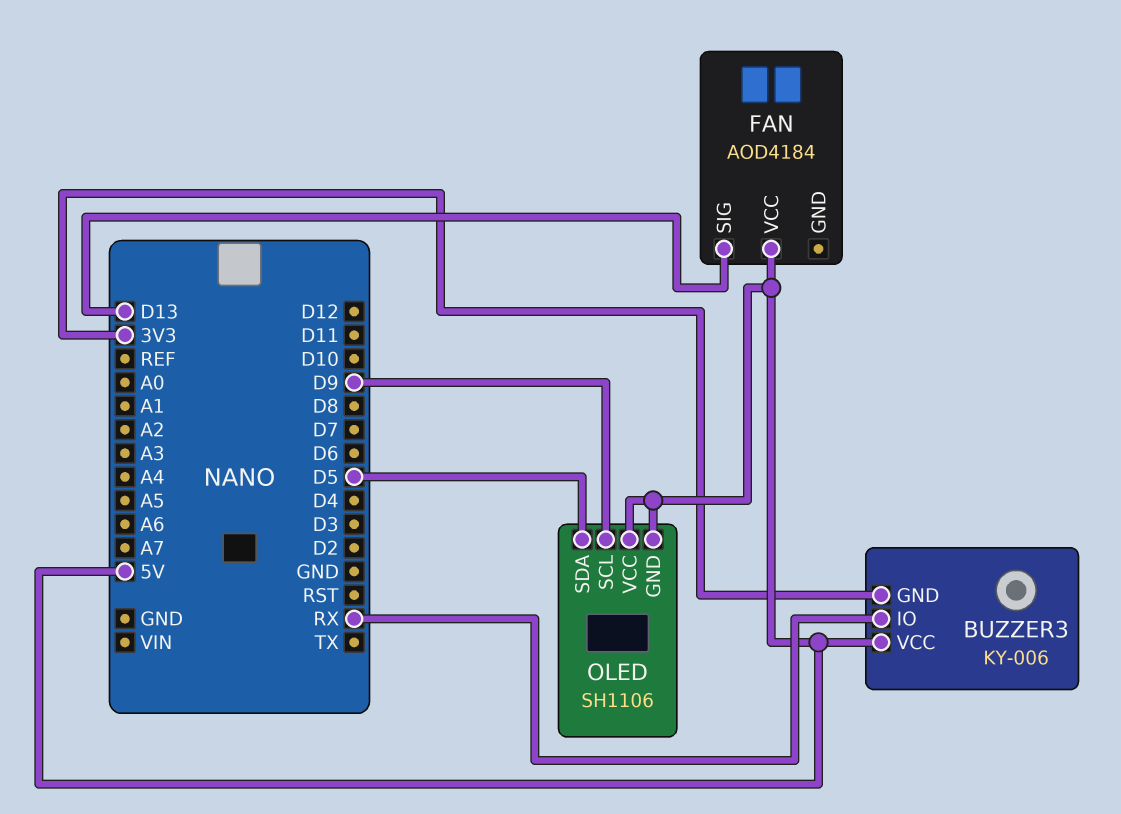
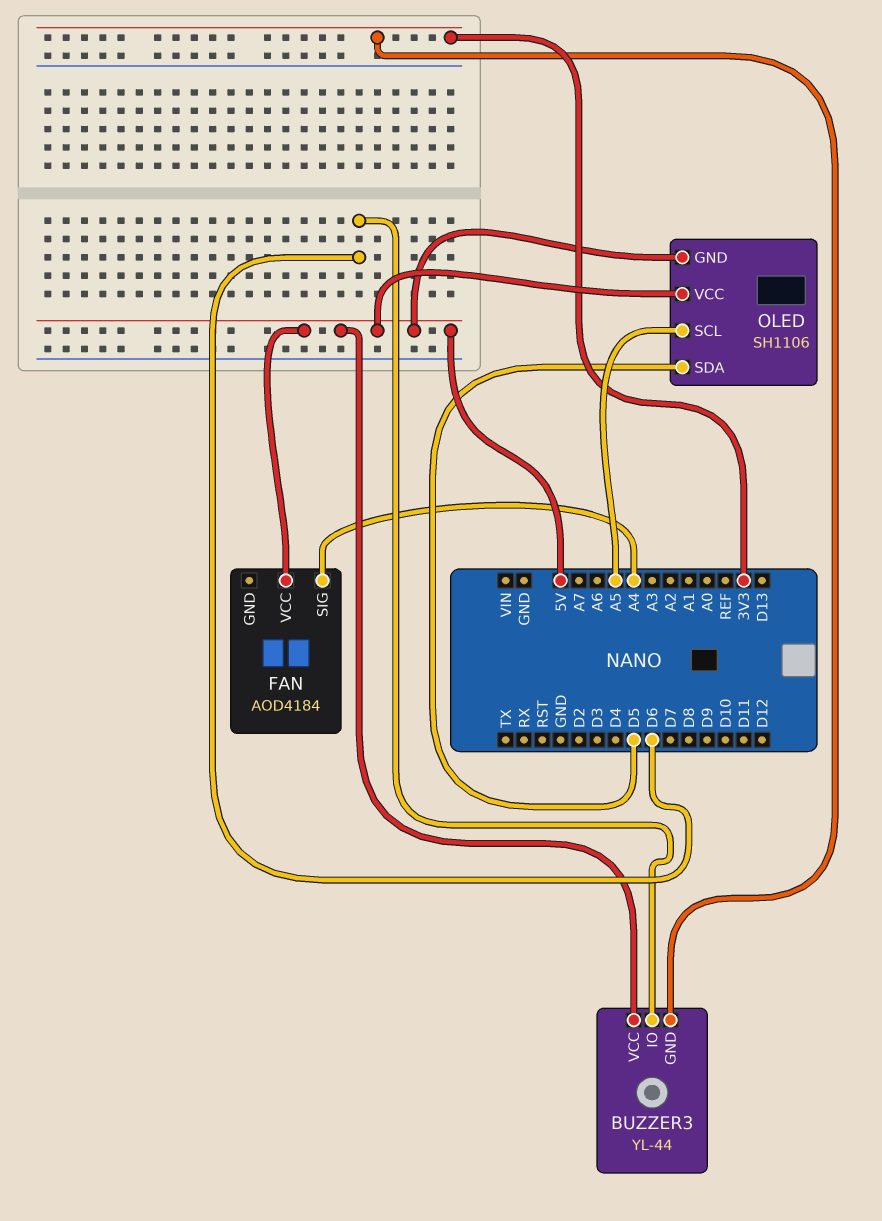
BUZZER3: KY-006 -> YL-44
BUZZER3 pin IO: RX -> D6
FAN pin SIG: D13 -> A4
OLED pin SCL: D9 -> A5

